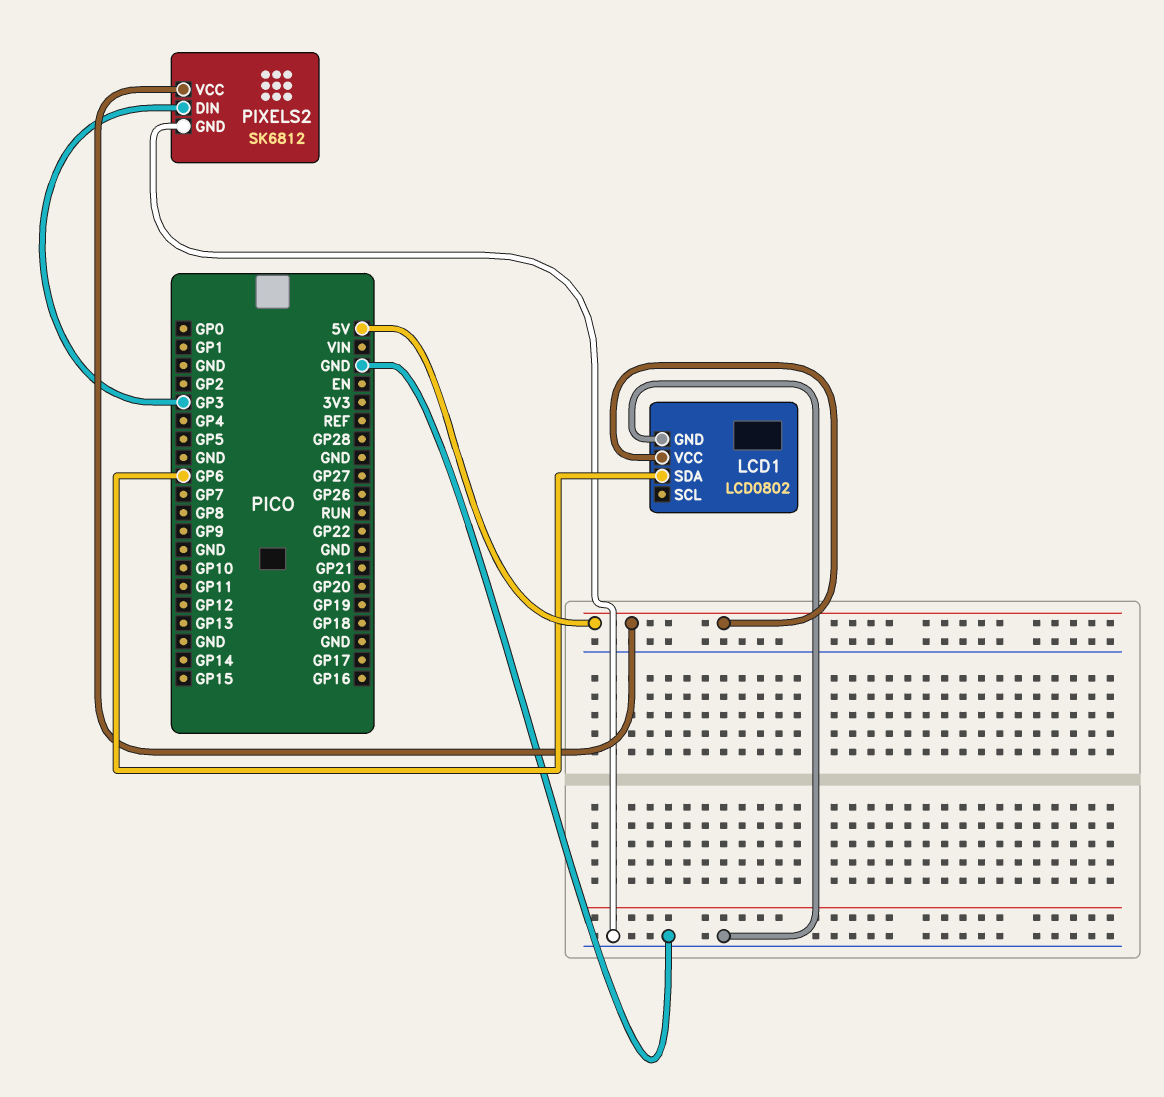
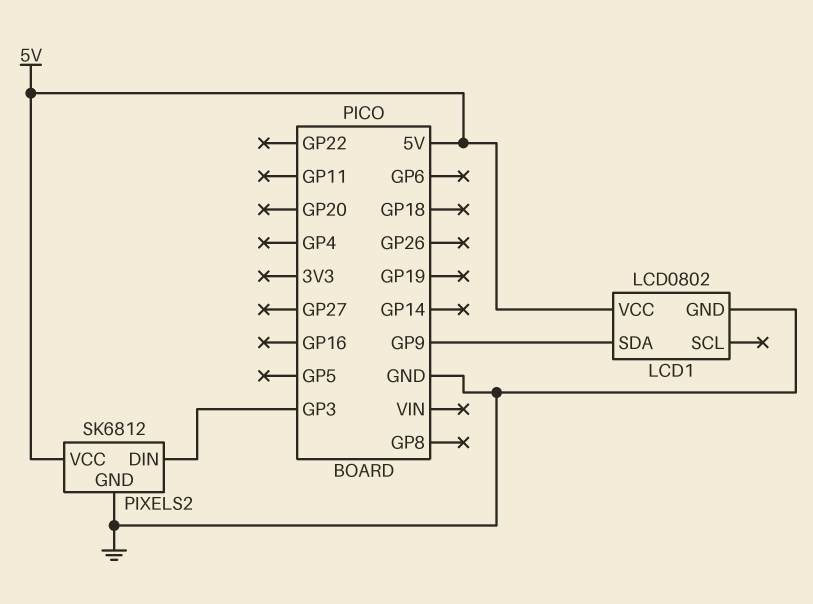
LCD1 pin SDA: GP6 -> GP9

